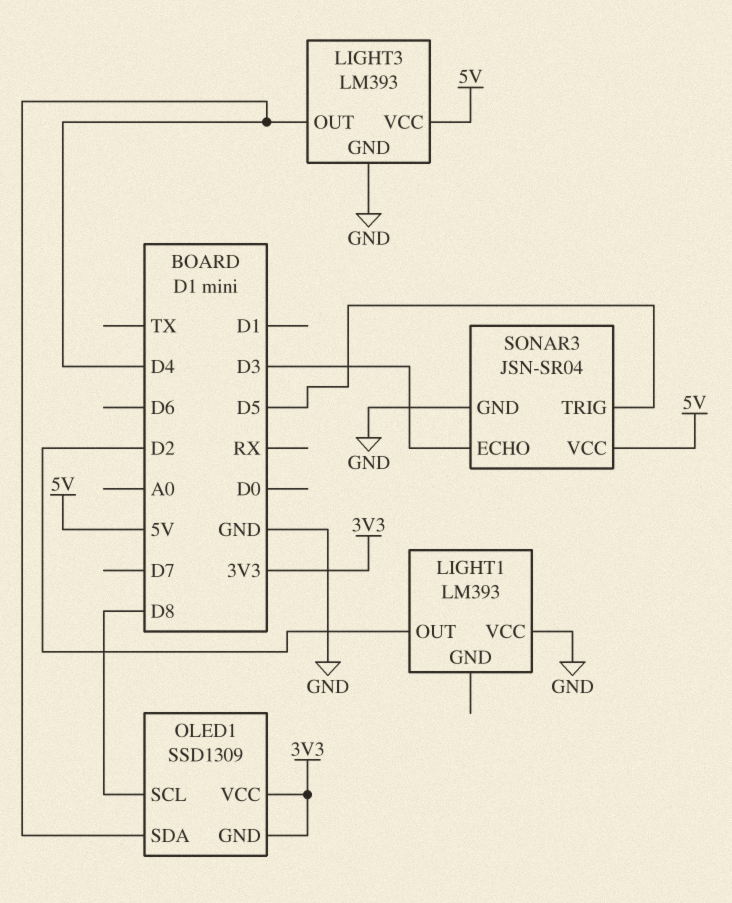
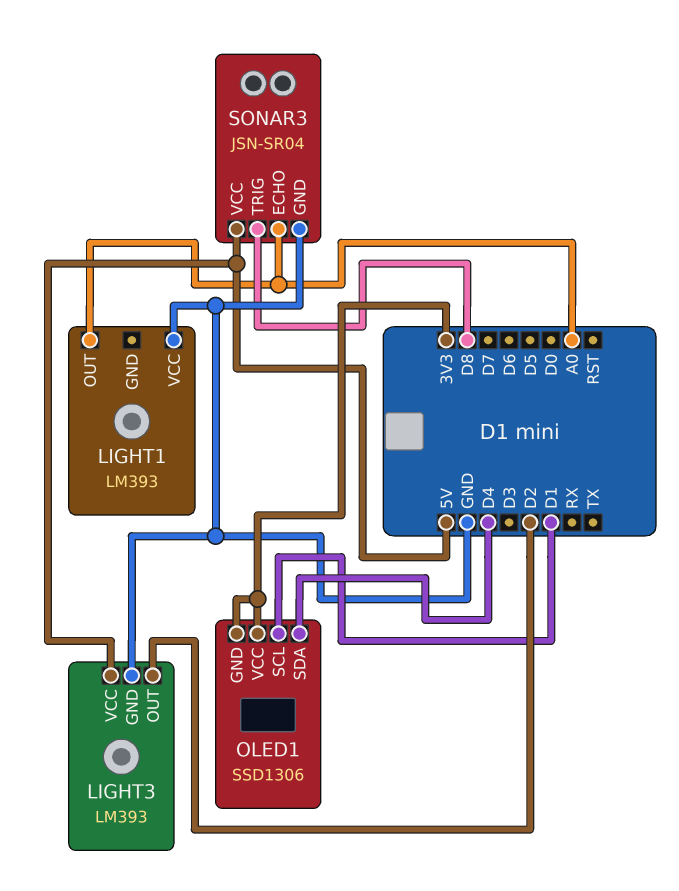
LIGHT1 pin OUT: D2 -> A0
LIGHT3 pin OUT: D4 -> D2
OLED1: SSD1309 -> SSD1306
OLED1 pin SCL: D8 -> D1
SONAR3 pin ECHO: D3 -> A0
SONAR3 pin TRIG: D5 -> D8

